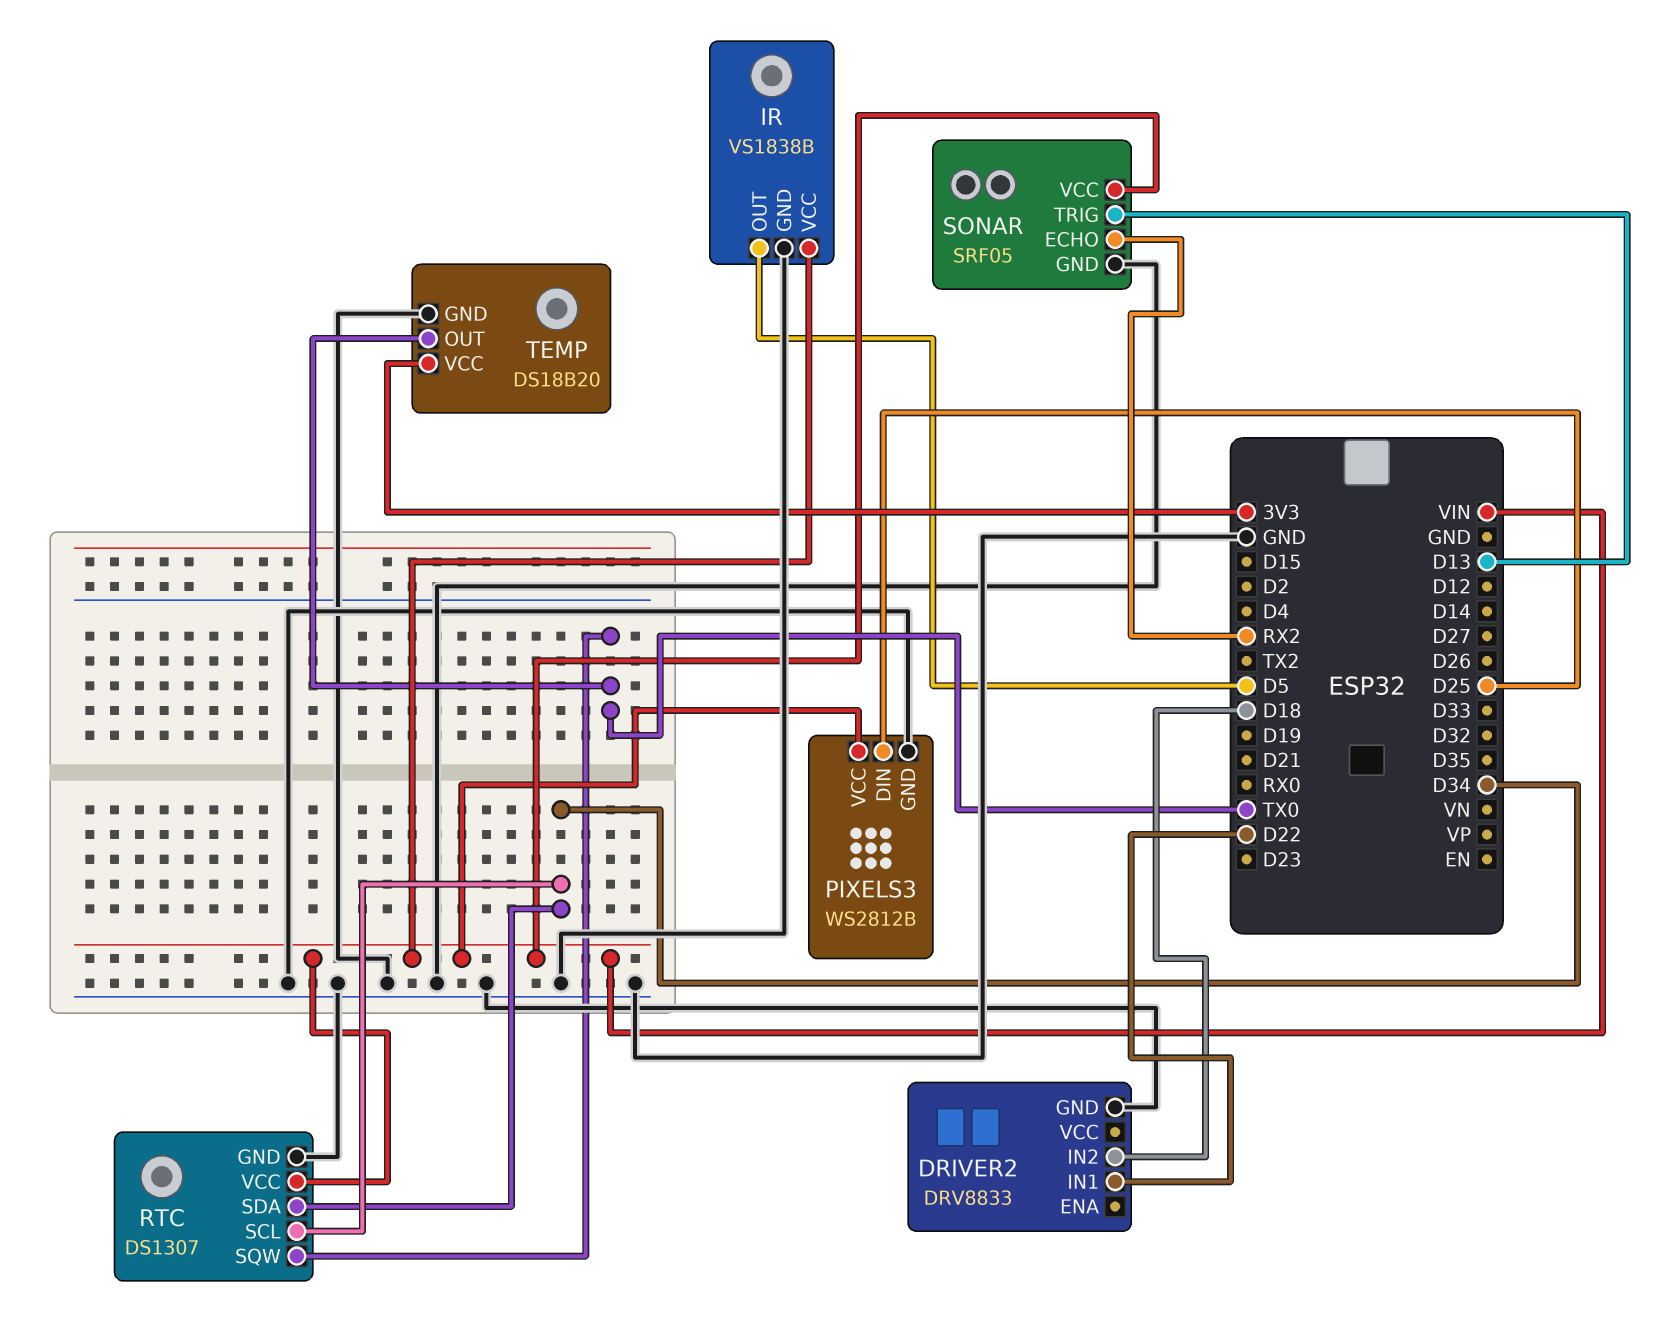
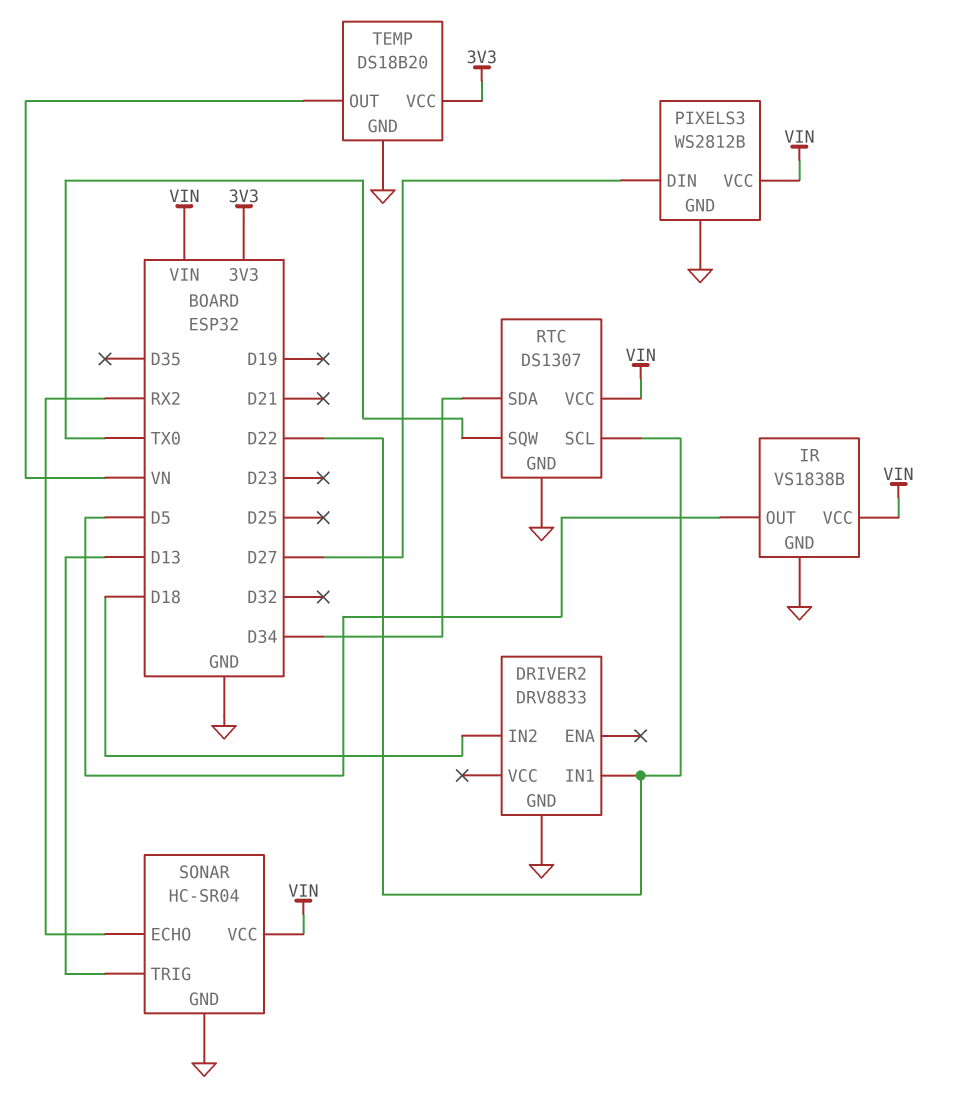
PIXELS3 pin DIN: D25 -> D27
RTC pin SCL: D34 -> D22
SONAR: SRF05 -> HC-SR04
TEMP pin OUT: TX0 -> VN

